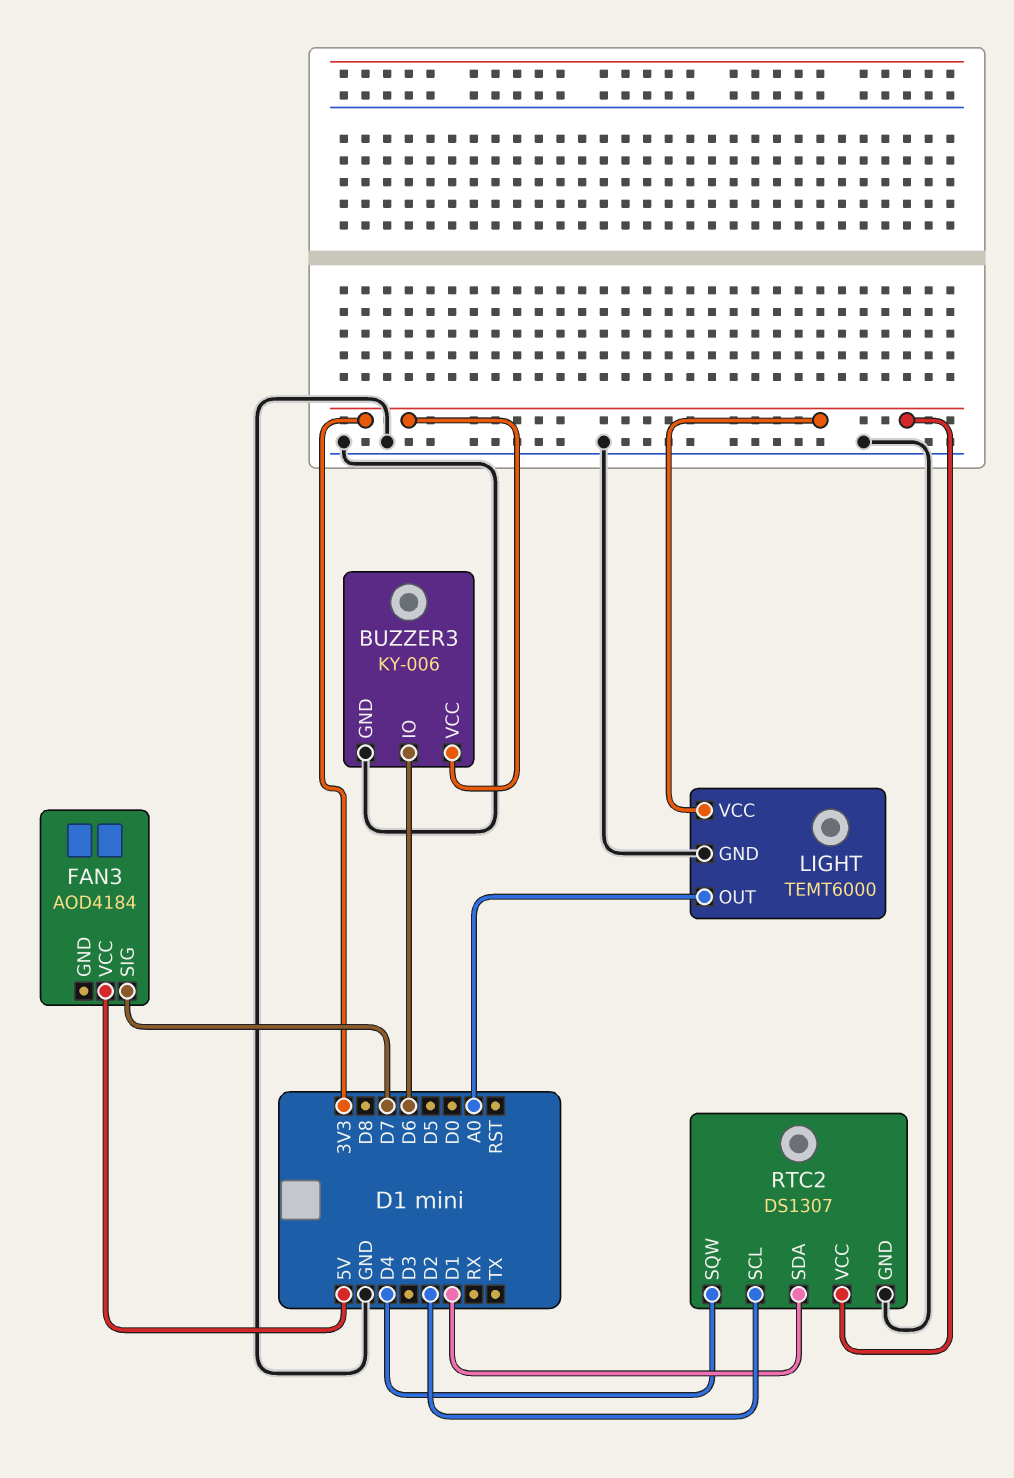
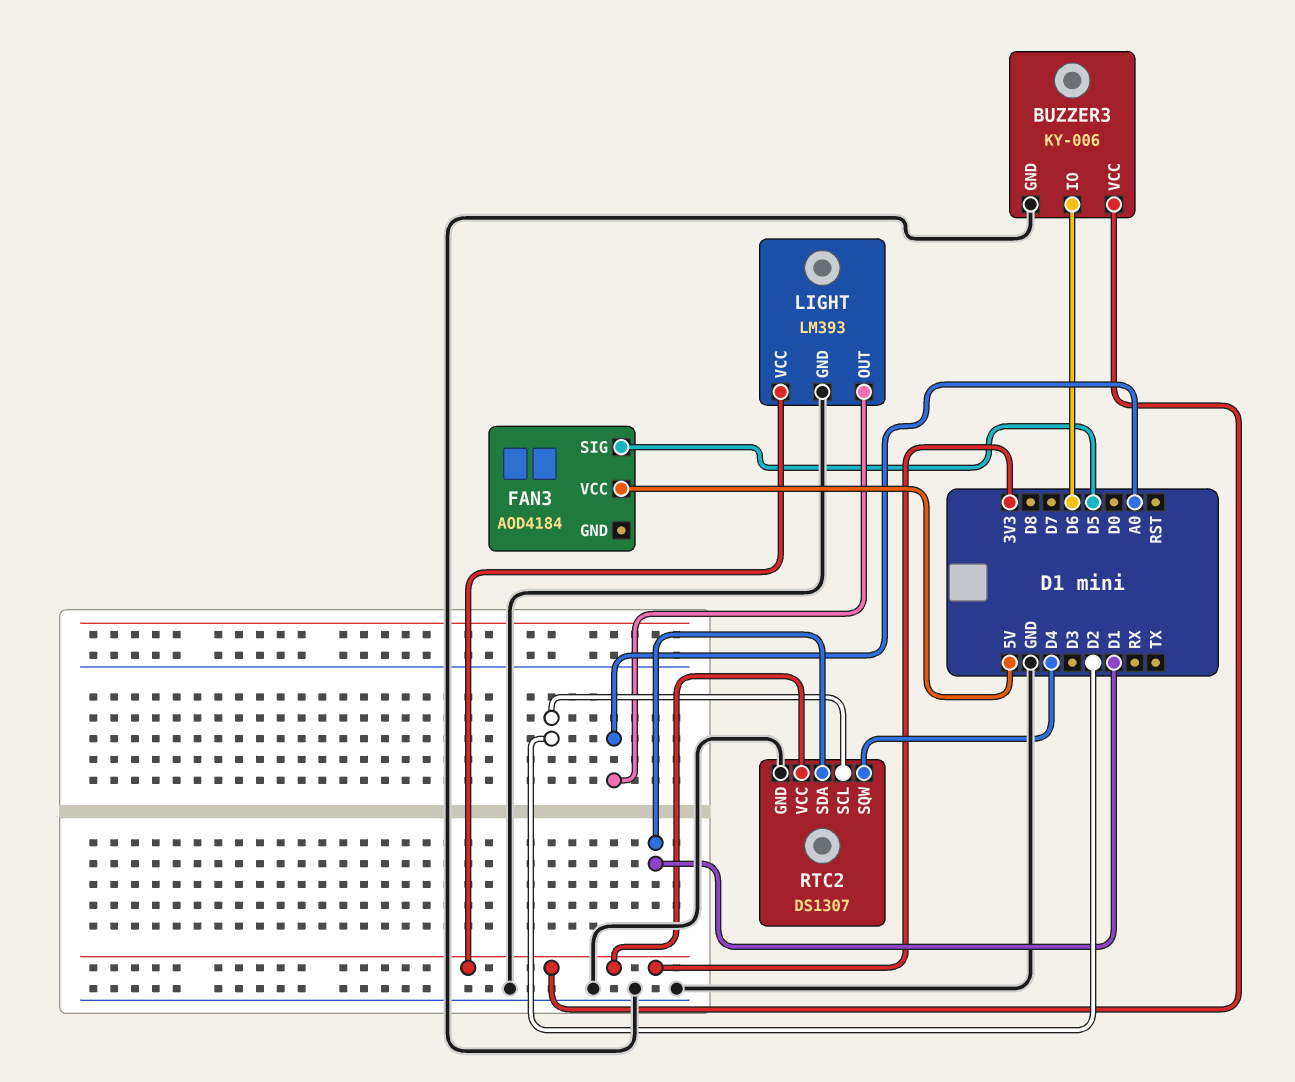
FAN3 pin SIG: D7 -> D5
LIGHT: TEMT6000 -> LM393

